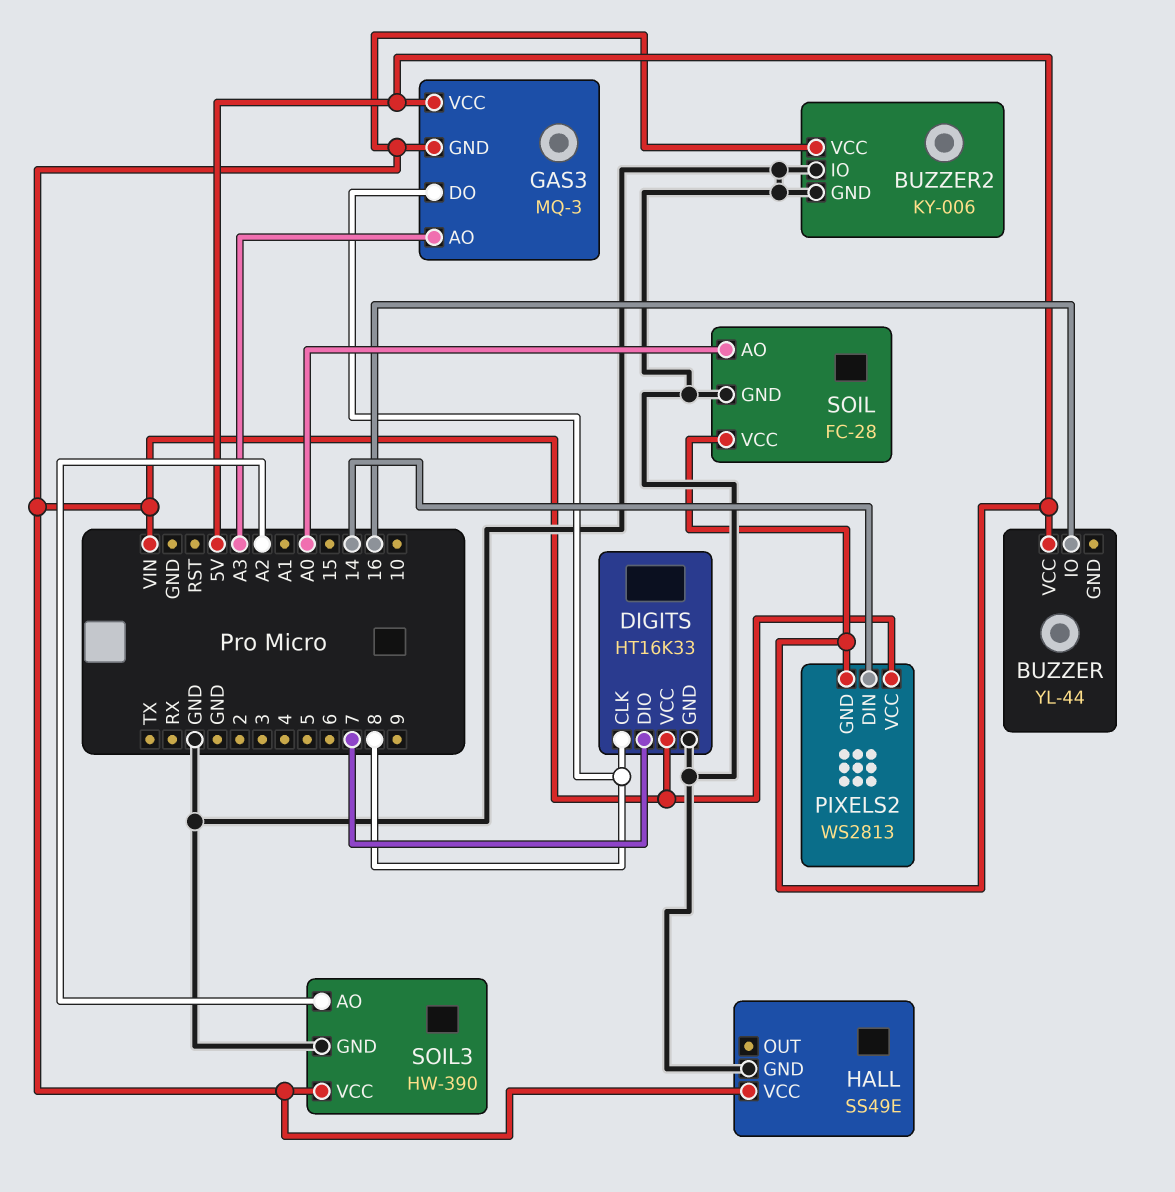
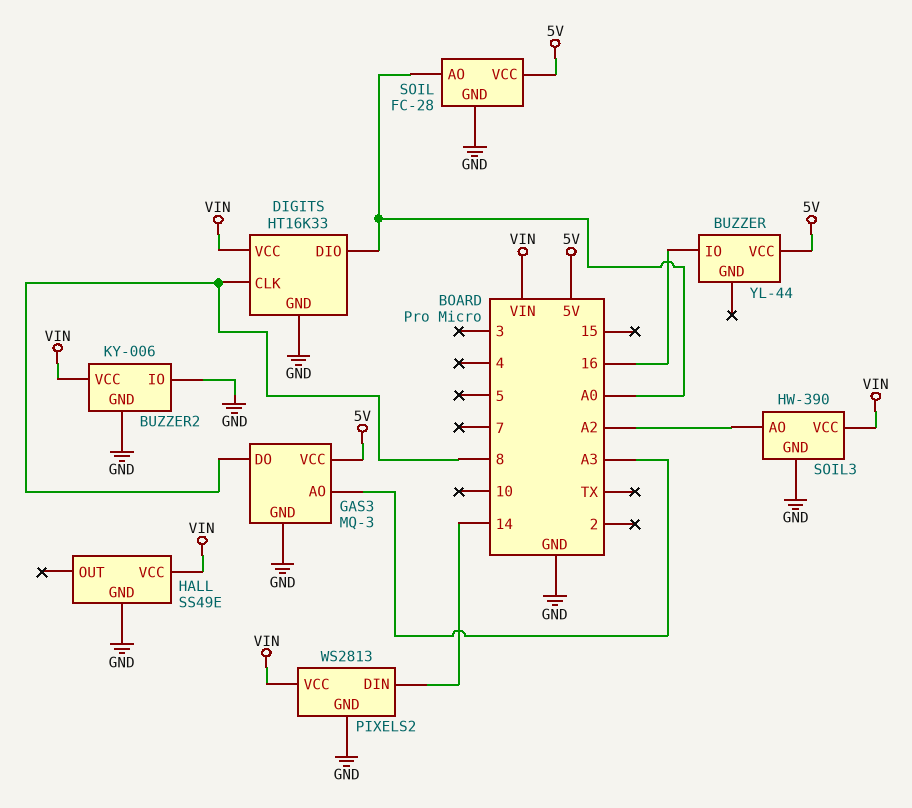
DIGITS pin DIO: 7 -> A0
GAS3 pin GND: VIN -> GND
PIXELS2 pin GND: 5V -> GND

